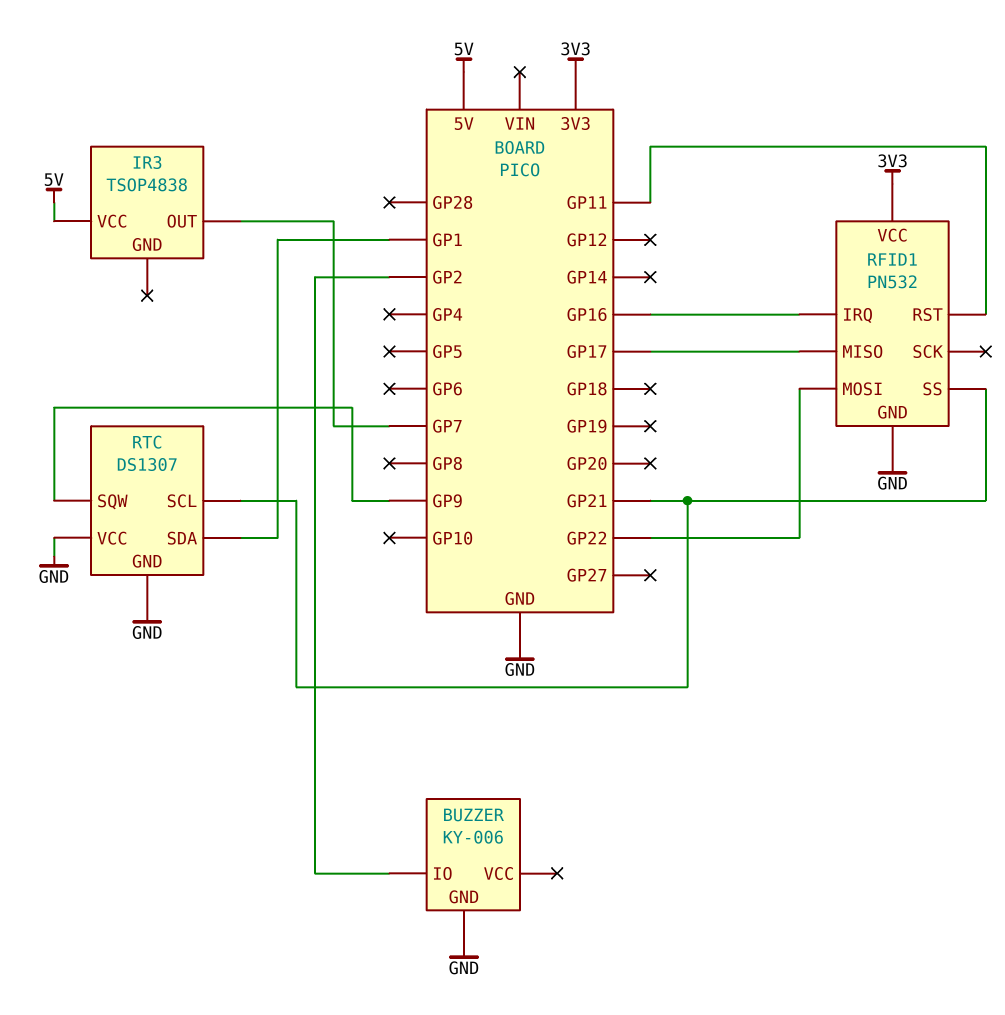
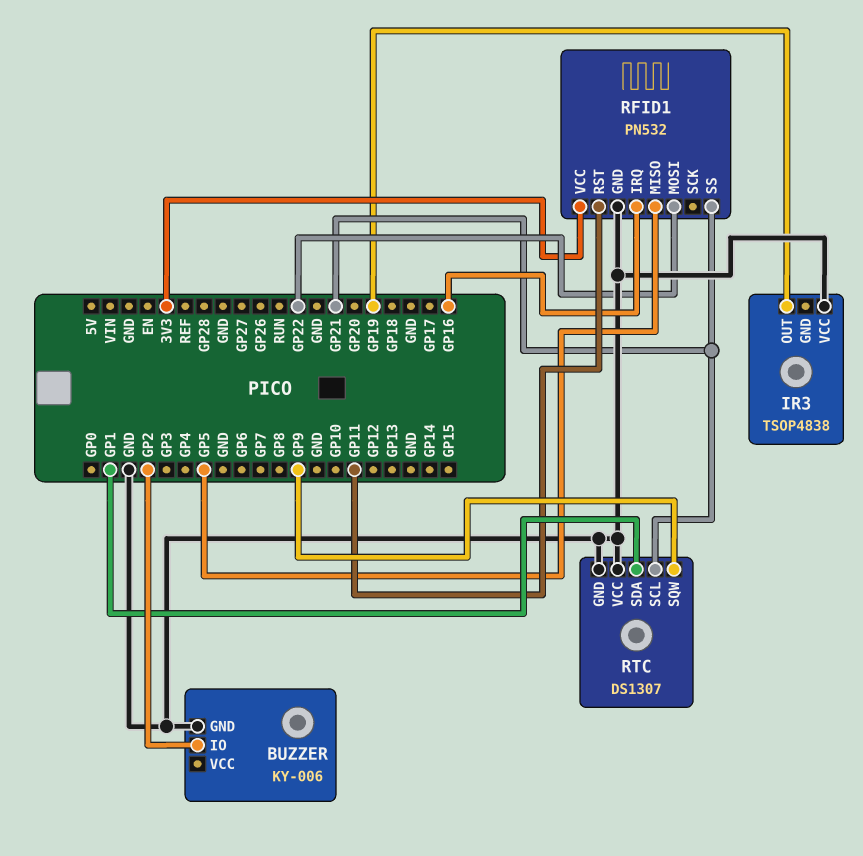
IR3 pin OUT: GP7 -> GP19
IR3 pin VCC: 5V -> GND
RFID1 pin MISO: GP17 -> GP5

